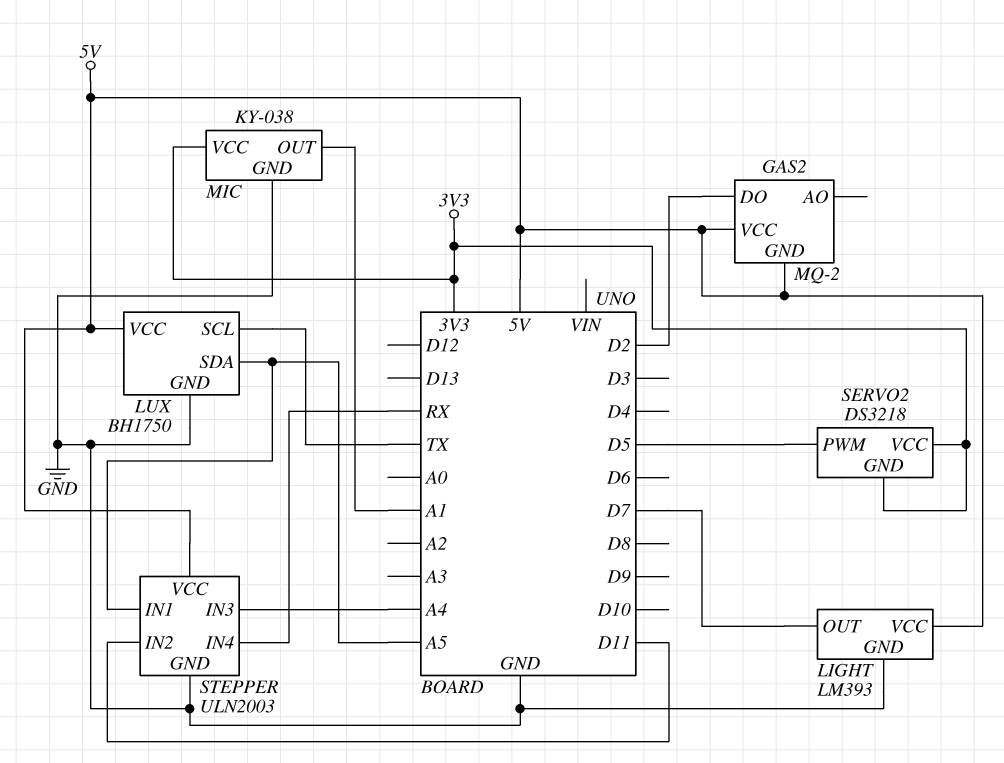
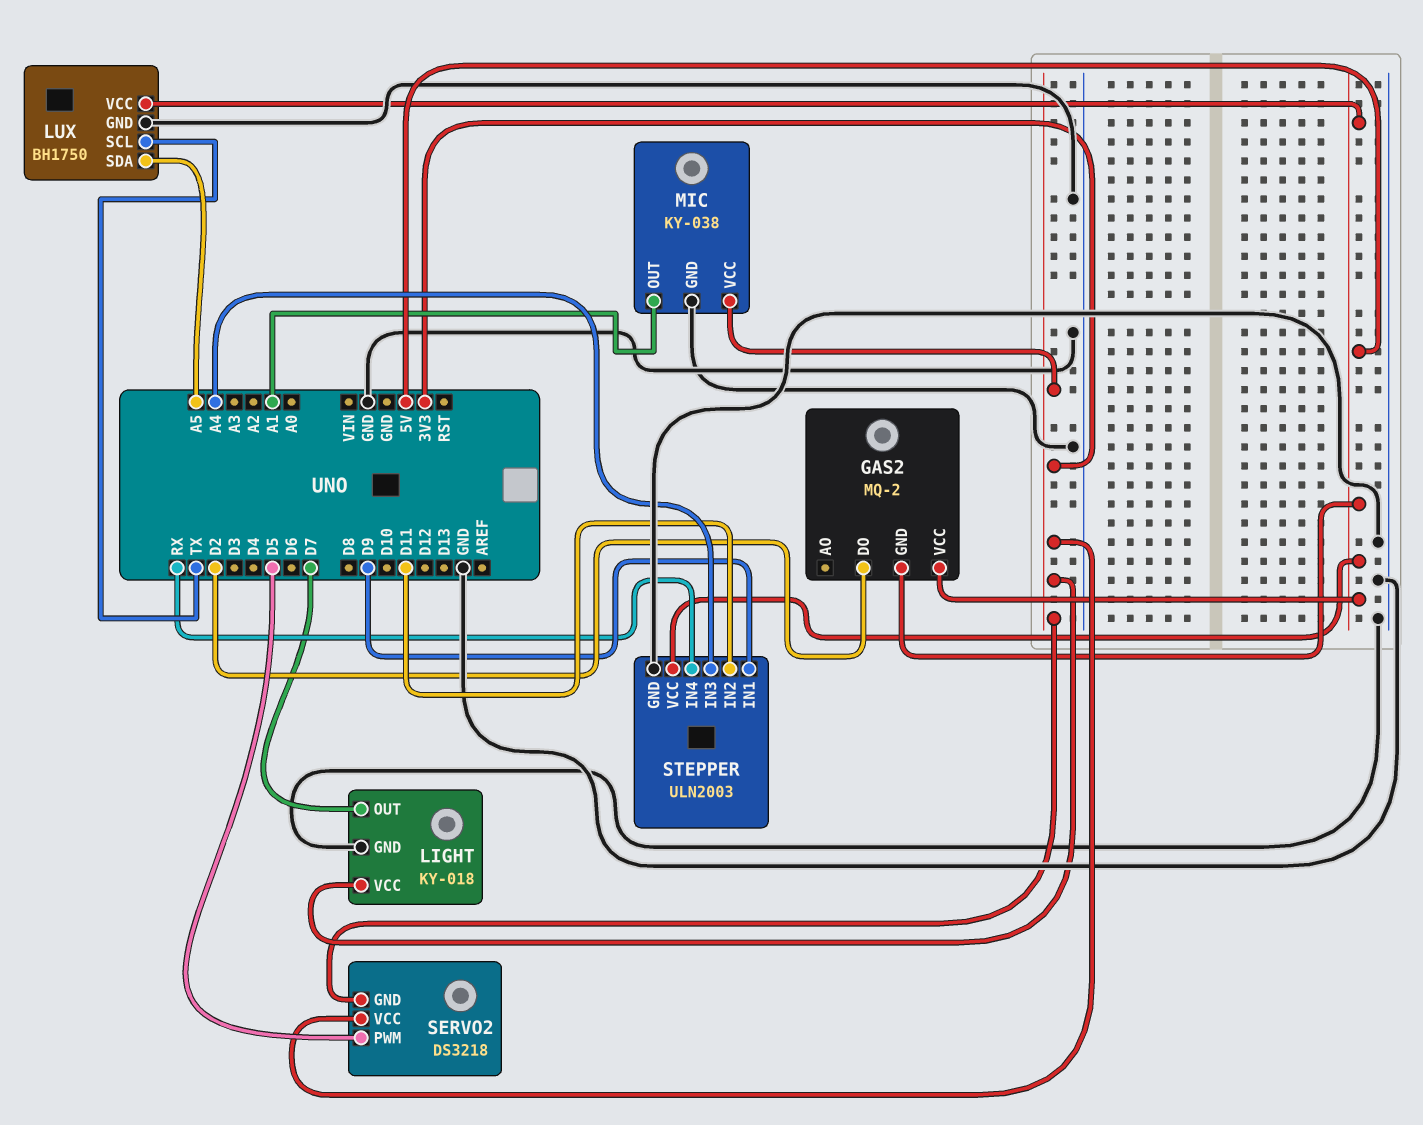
LIGHT: LM393 -> KY-018
LIGHT pin VCC: 5V -> 3V3
STEPPER pin IN1: A5 -> D9

